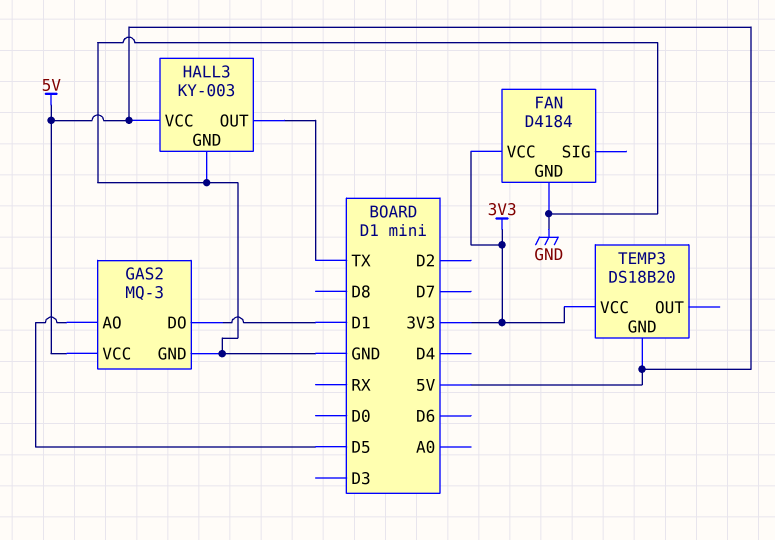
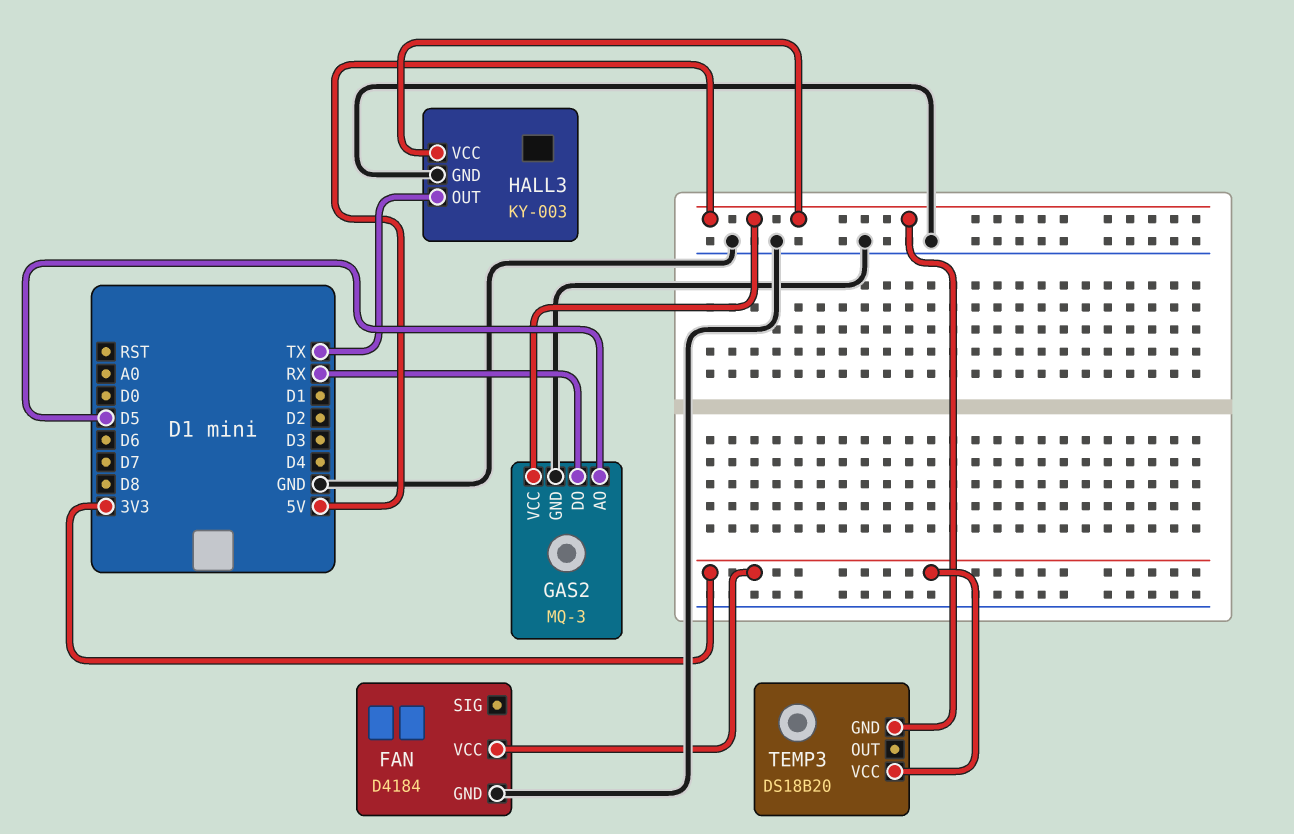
GAS2 pin DO: D1 -> RX

